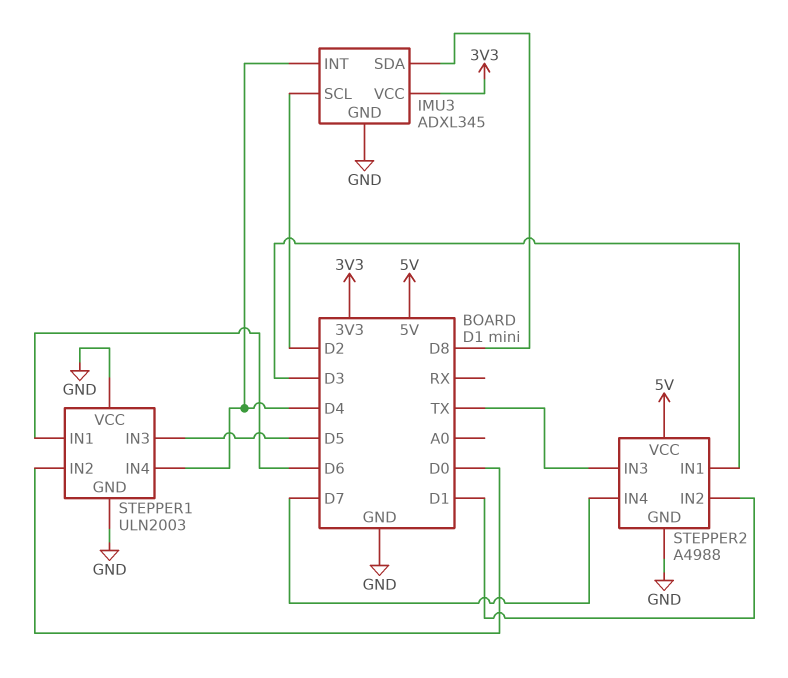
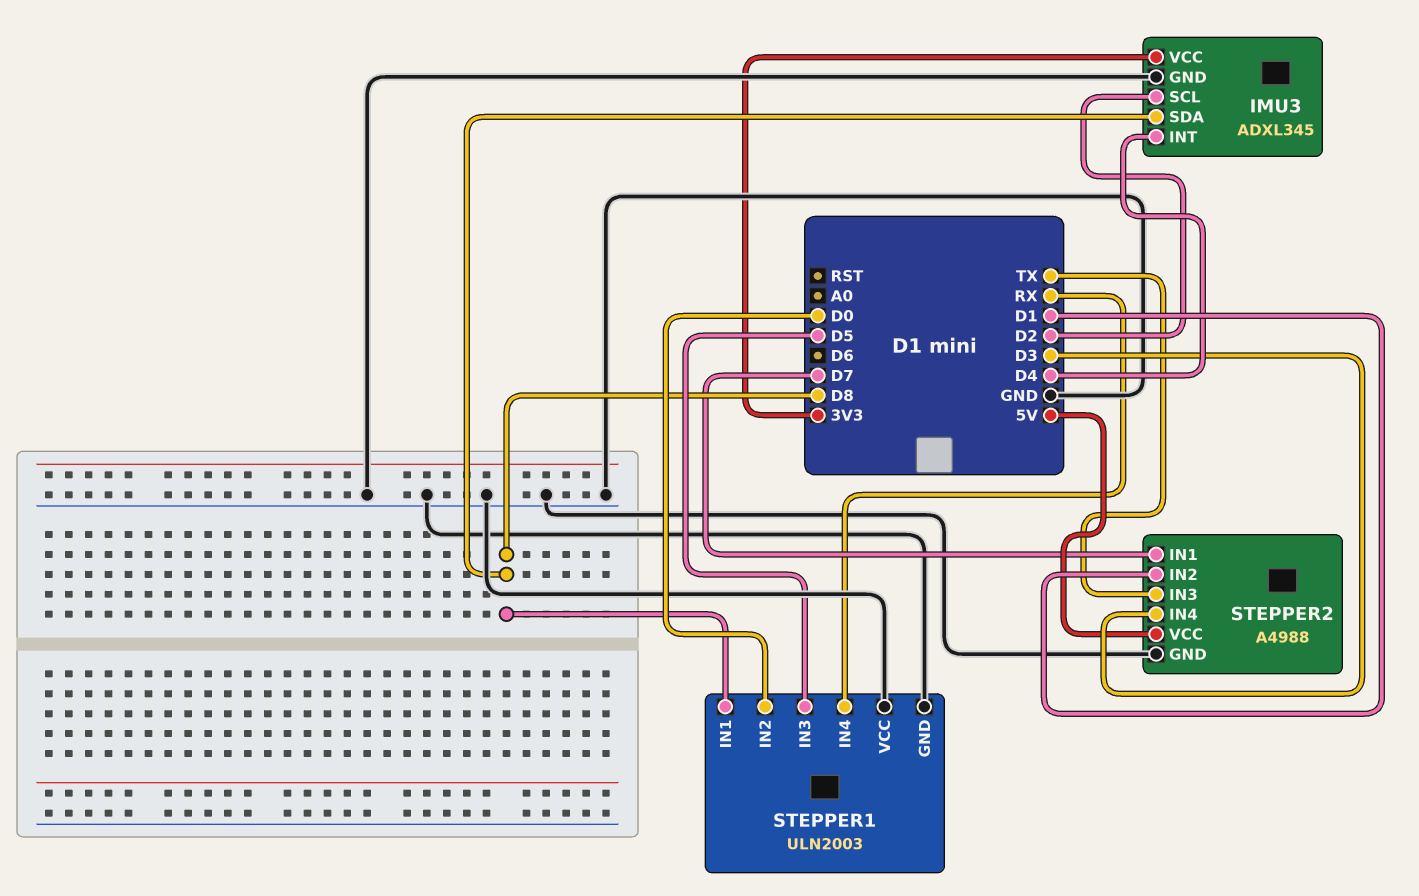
STEPPER1 pin IN1: D6 -> D8
STEPPER1 pin IN4: D4 -> RX
STEPPER2 pin IN1: D3 -> D7
STEPPER2 pin IN4: D7 -> D3

